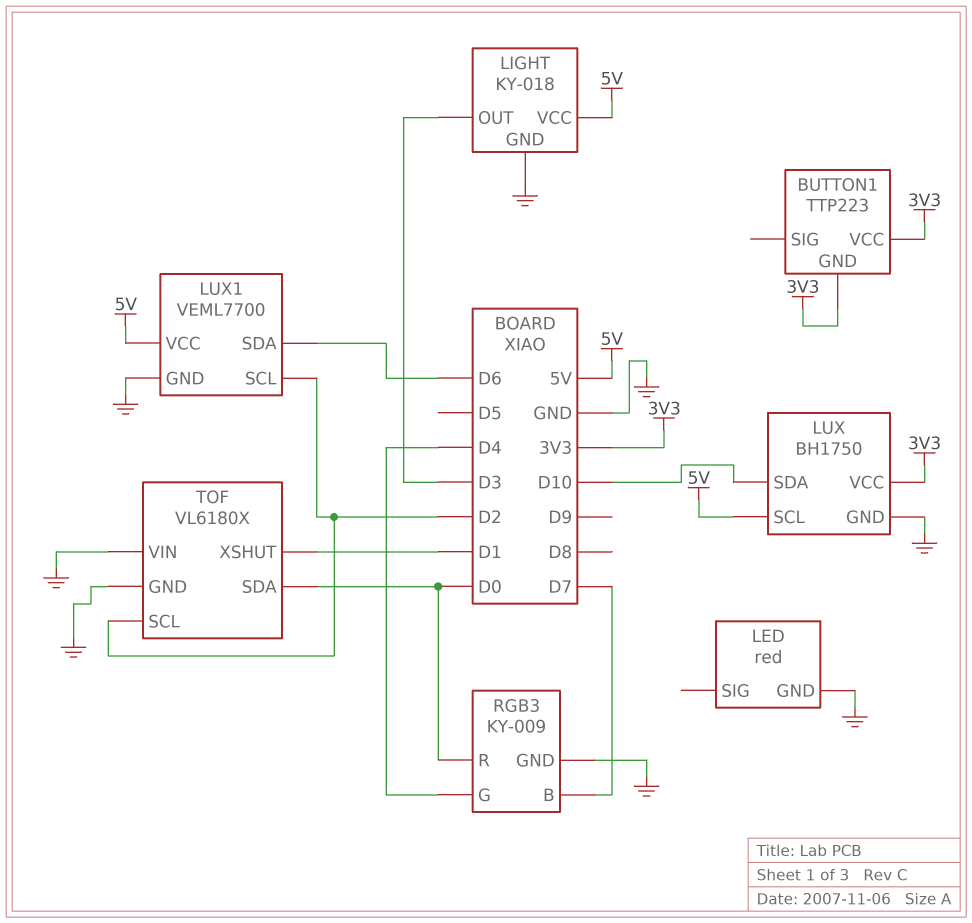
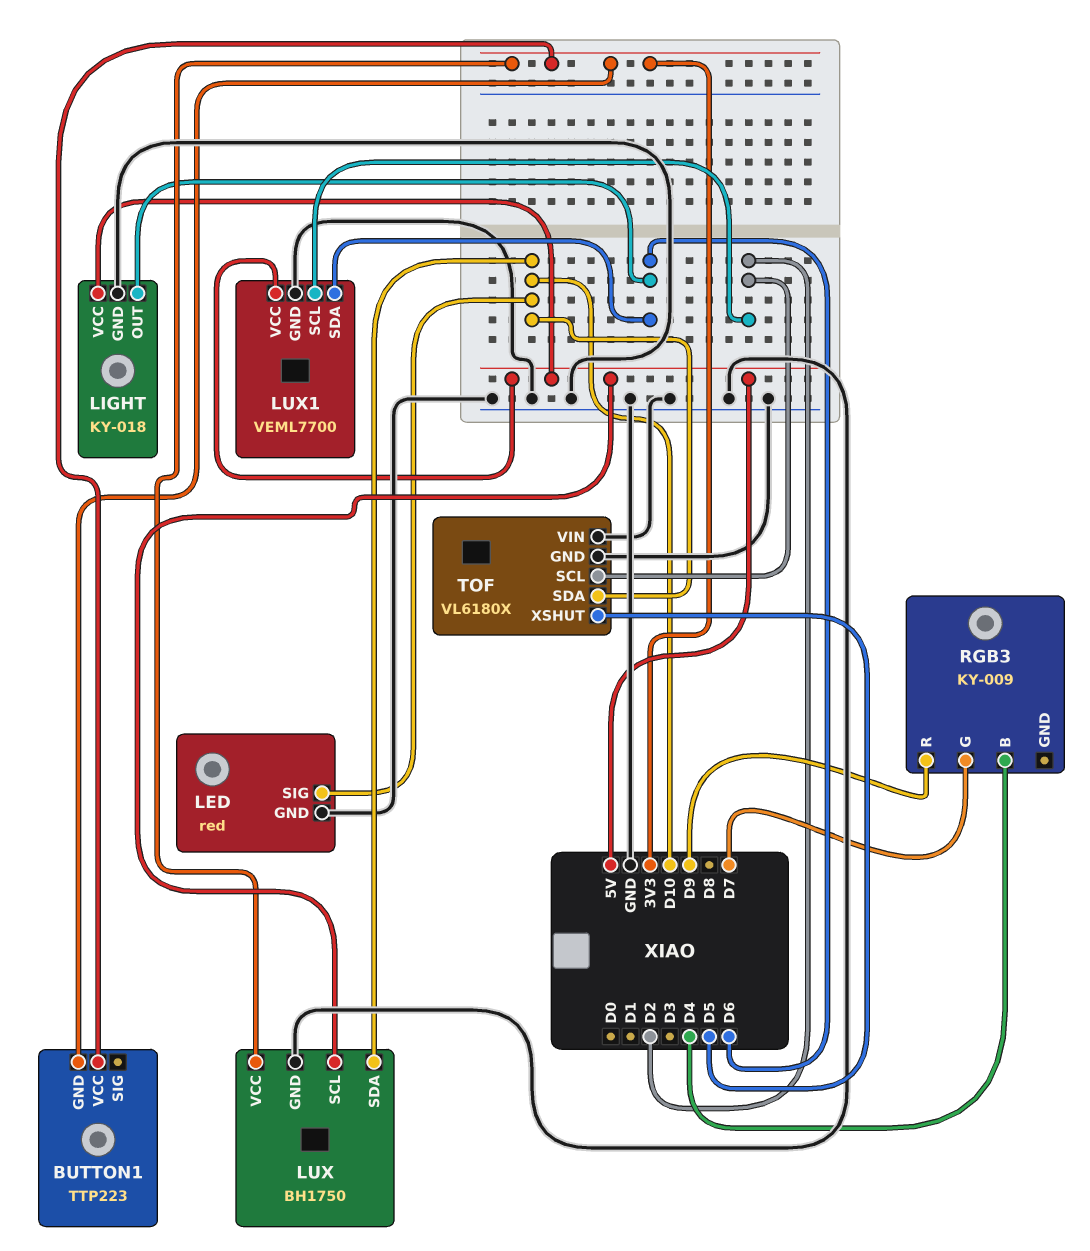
LED pin SIG: none -> D10
LIGHT pin OUT: D3 -> D6
RGB3 pin B: D7 -> D4
RGB3 pin G: D4 -> D7
RGB3 pin GND: GND -> none
RGB3 pin R: D0 -> D9
TOF pin SDA: D0 -> D10
TOF pin XSHUT: D1 -> D5

